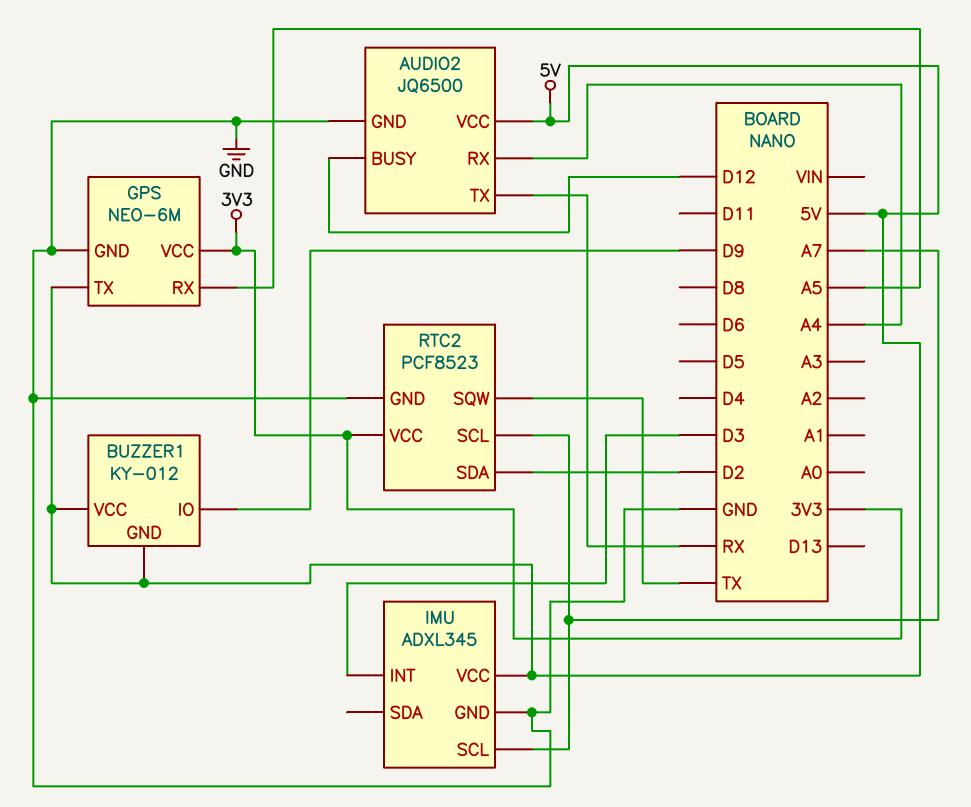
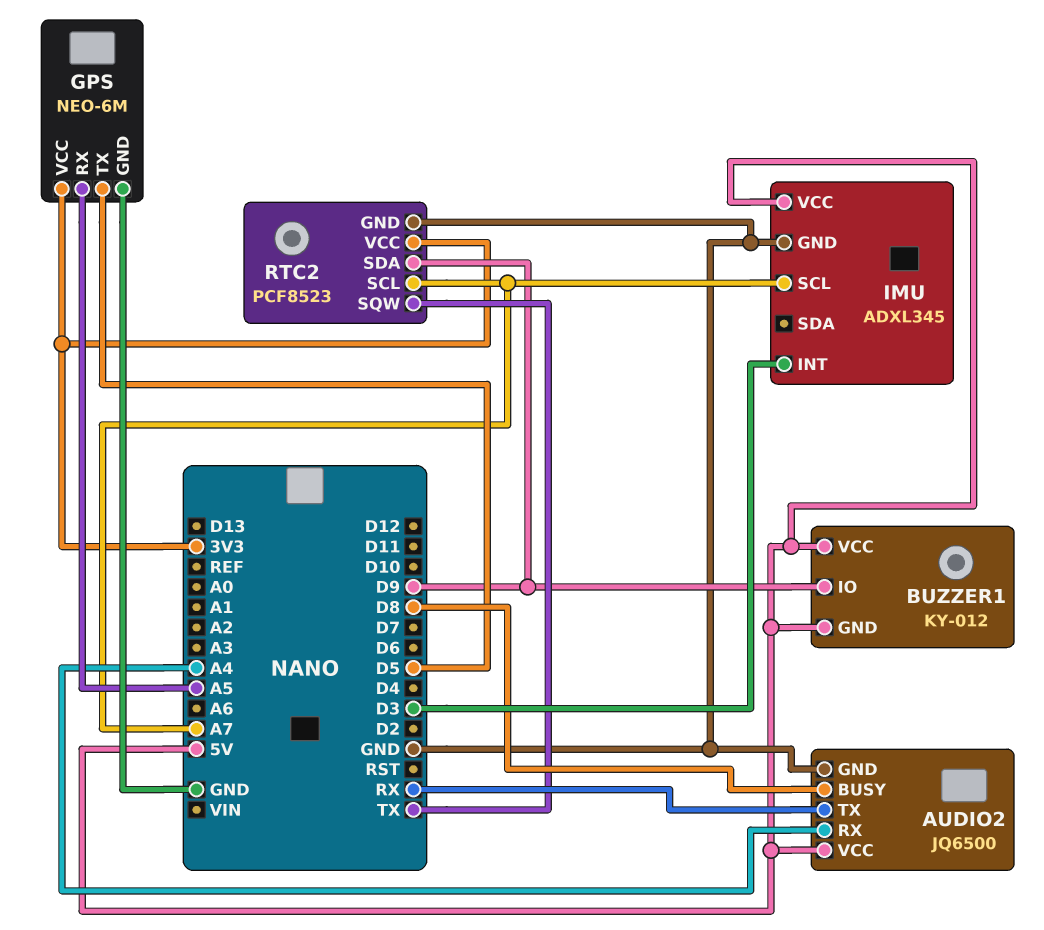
AUDIO2 pin BUSY: D12 -> D8
GPS pin TX: 5V -> D5
RTC2 pin SDA: D2 -> D9

